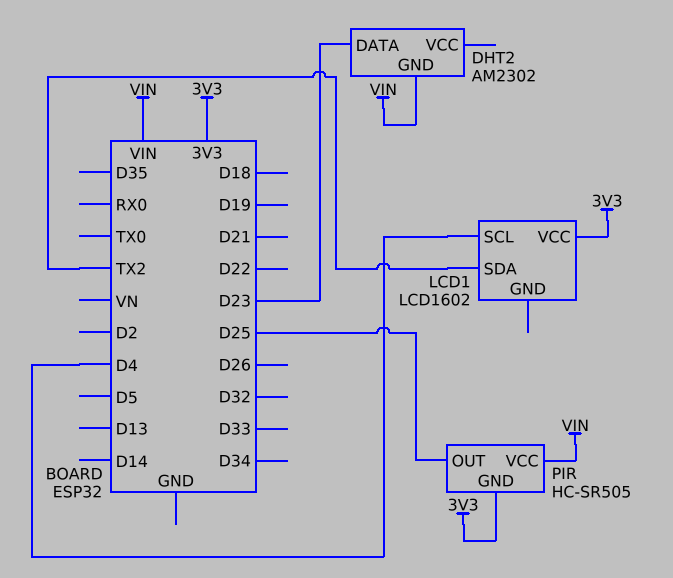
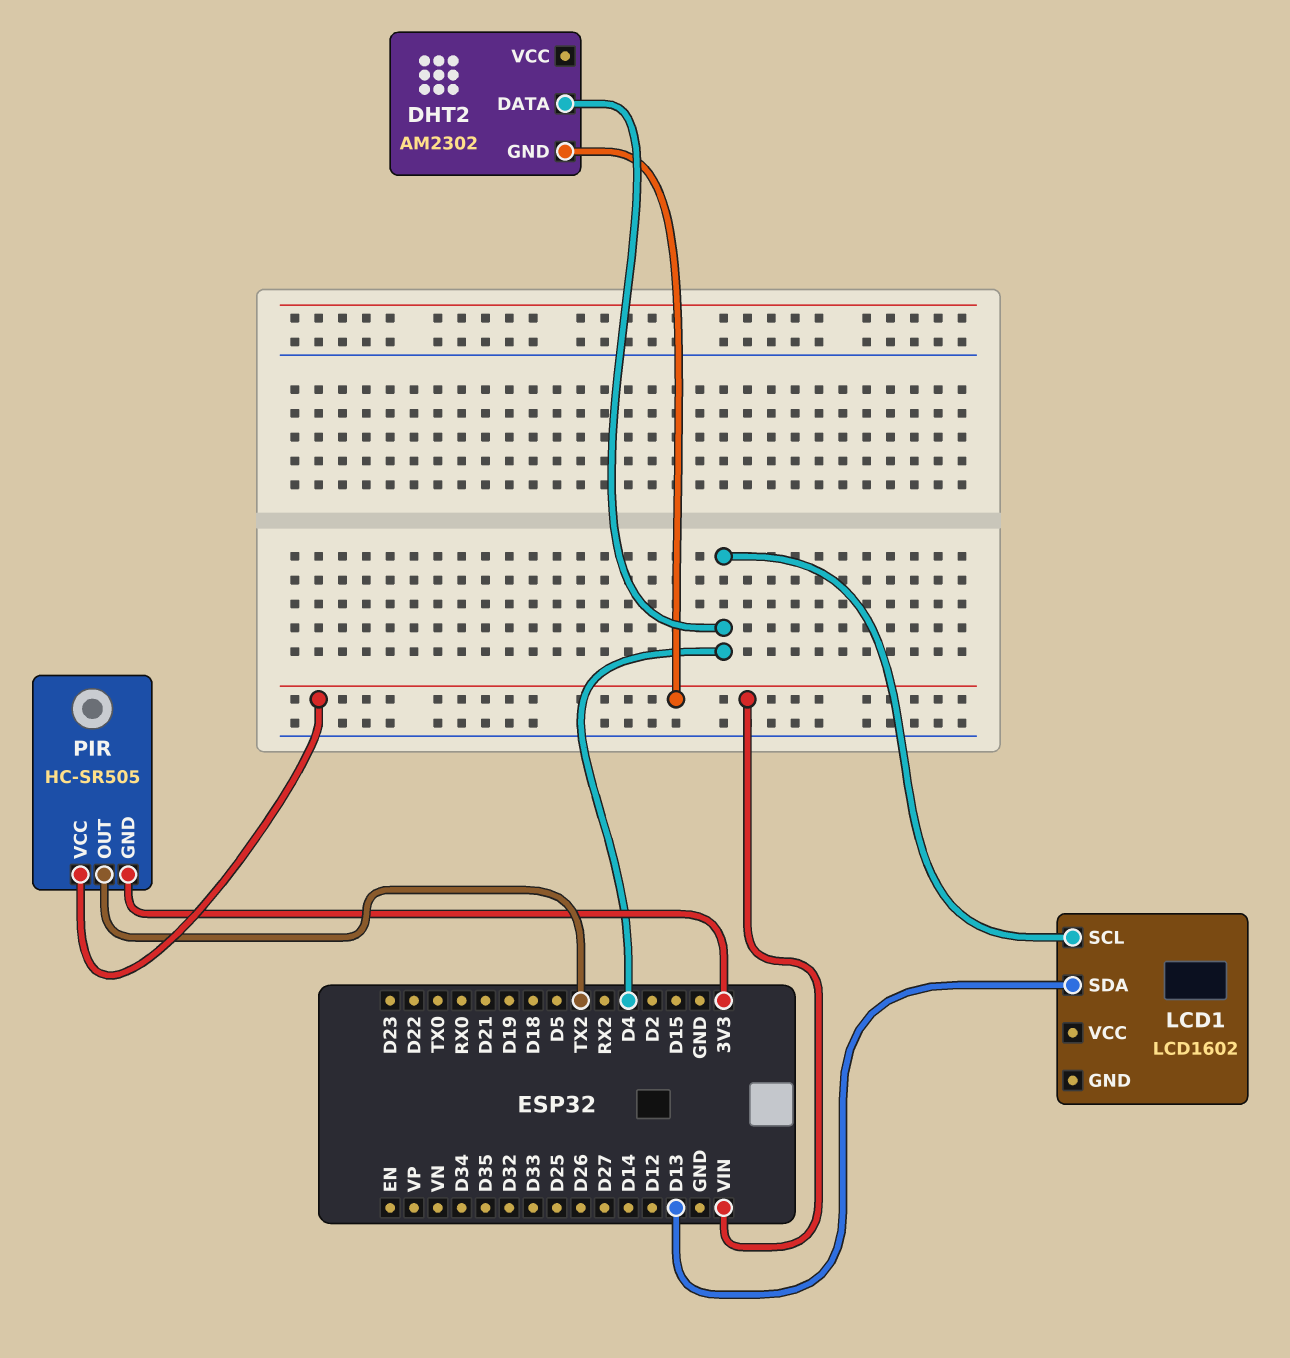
DHT2 pin DATA: D23 -> D4
LCD1 pin SDA: TX2 -> D13
LCD1 pin VCC: 3V3 -> none
PIR pin OUT: D25 -> TX2

